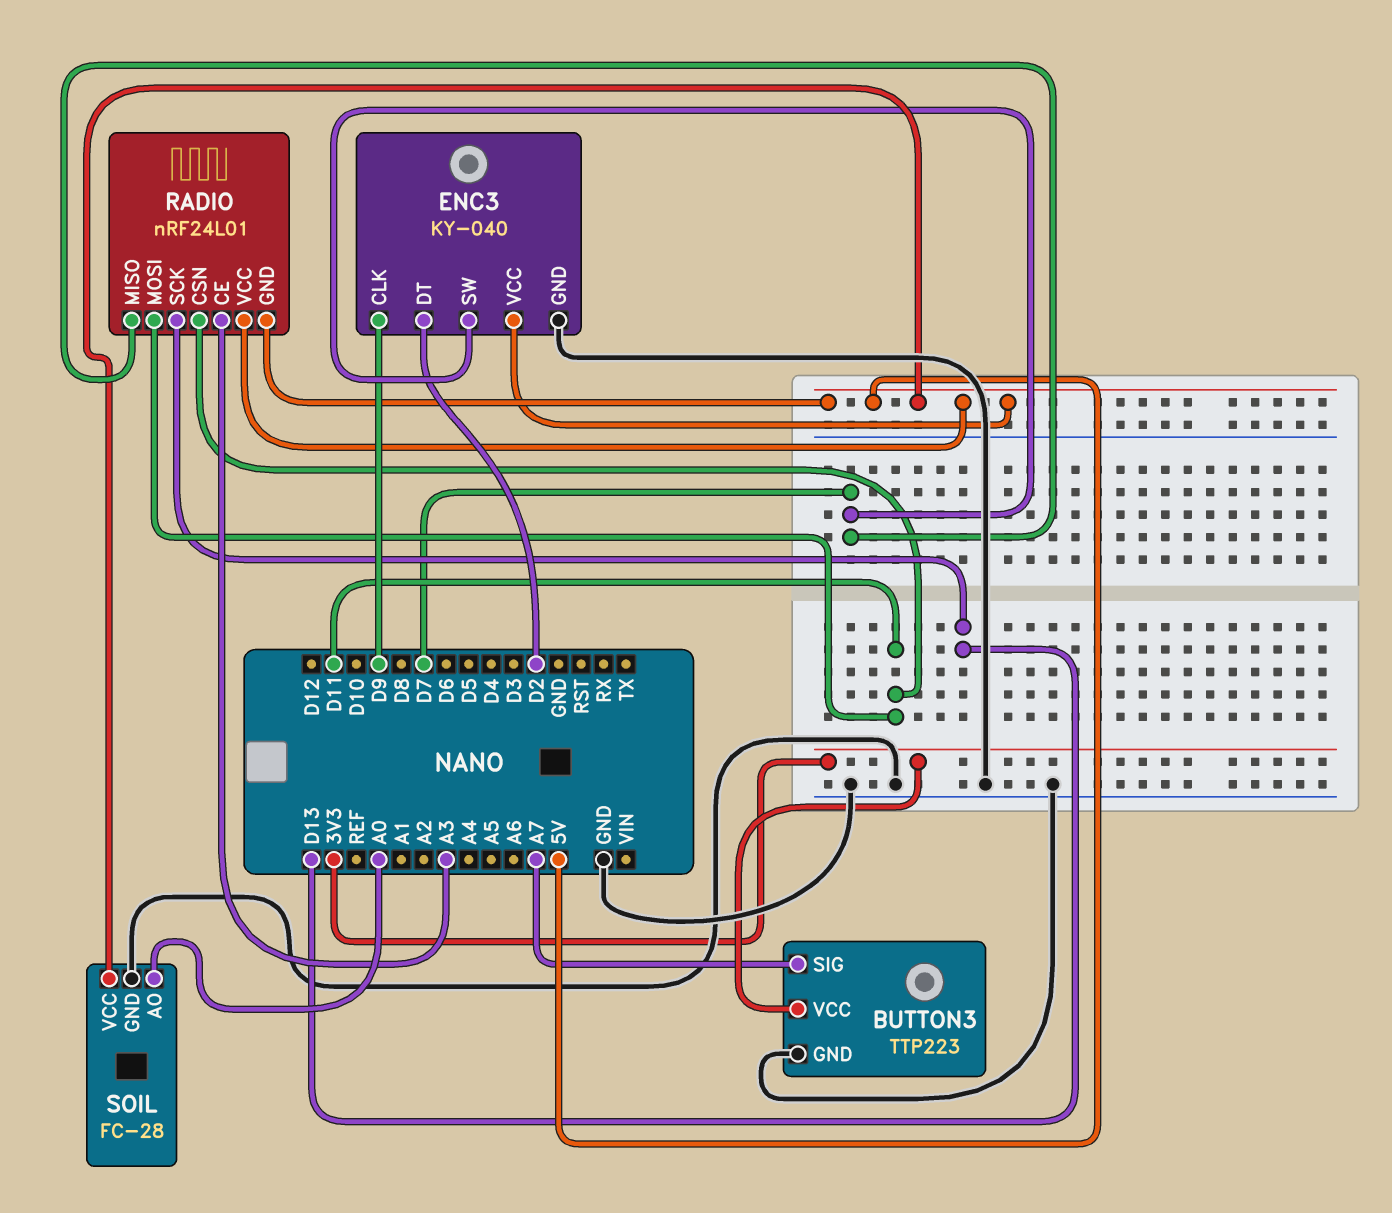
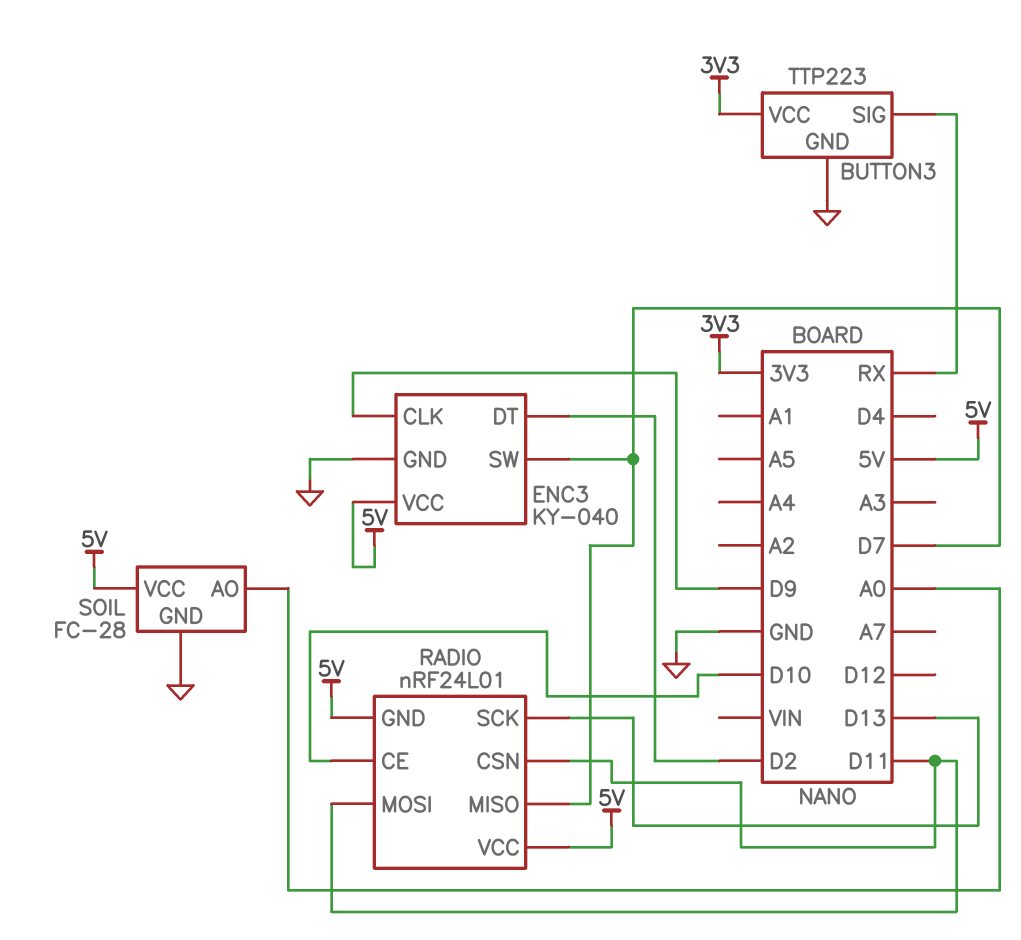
BUTTON3 pin SIG: A7 -> RX
RADIO pin CE: A3 -> D10

